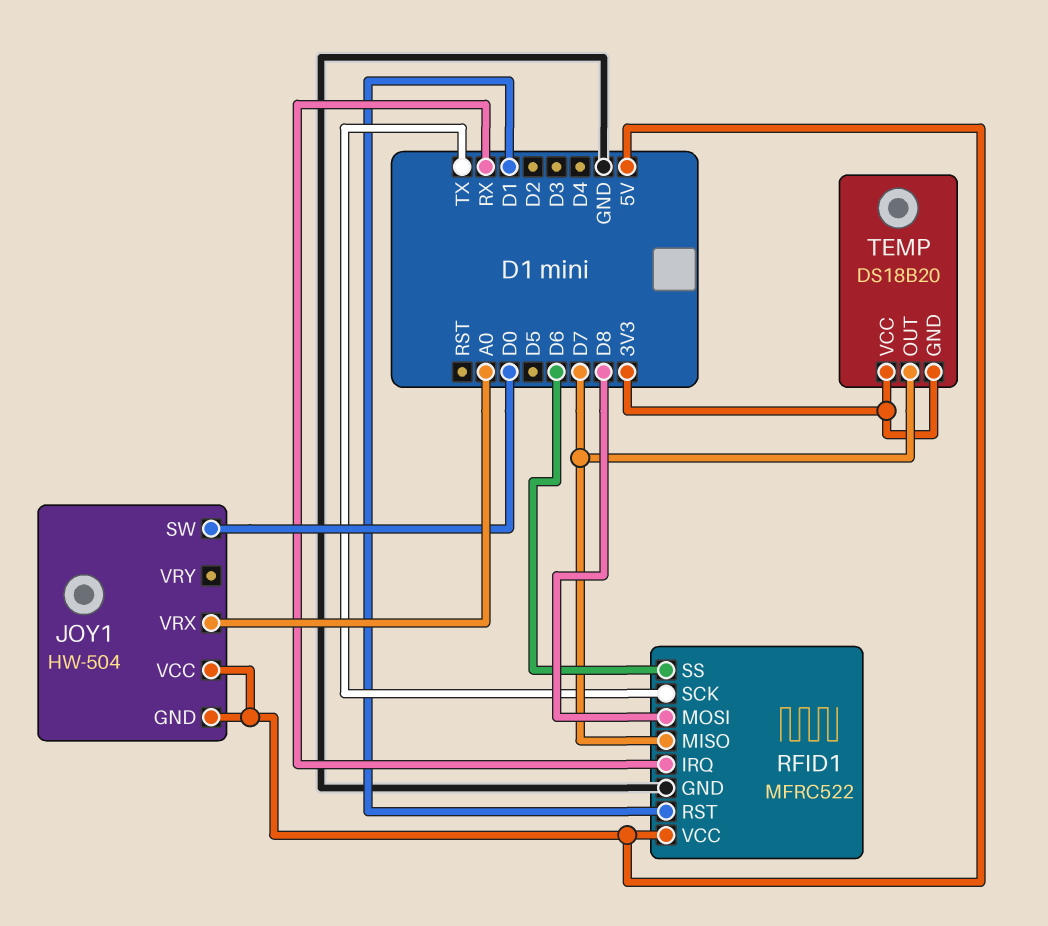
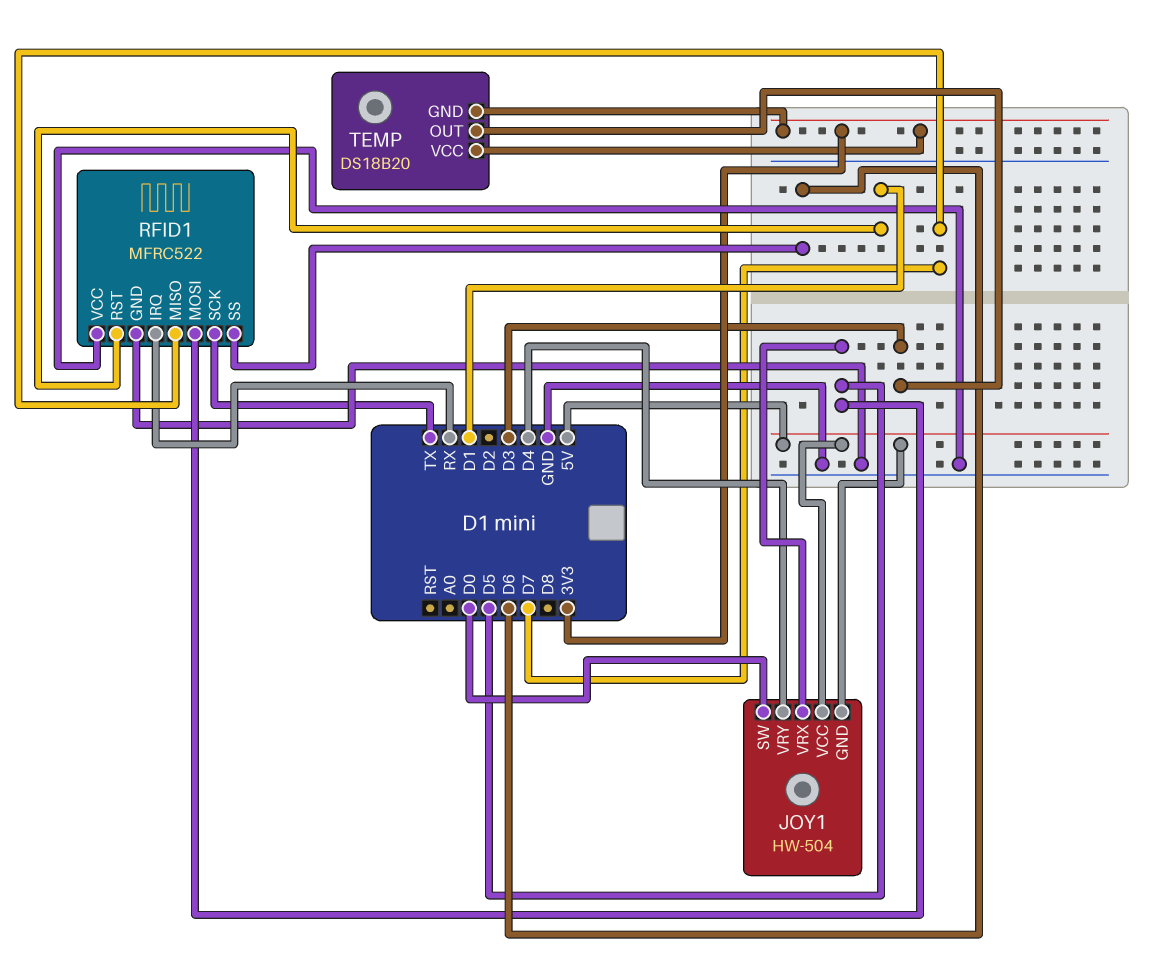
JOY1 pin VRX: A0 -> D5
JOY1 pin VRY: none -> D4
RFID1 pin MOSI: D8 -> D5
RFID1 pin VCC: 5V -> GND
TEMP pin OUT: D7 -> D3

